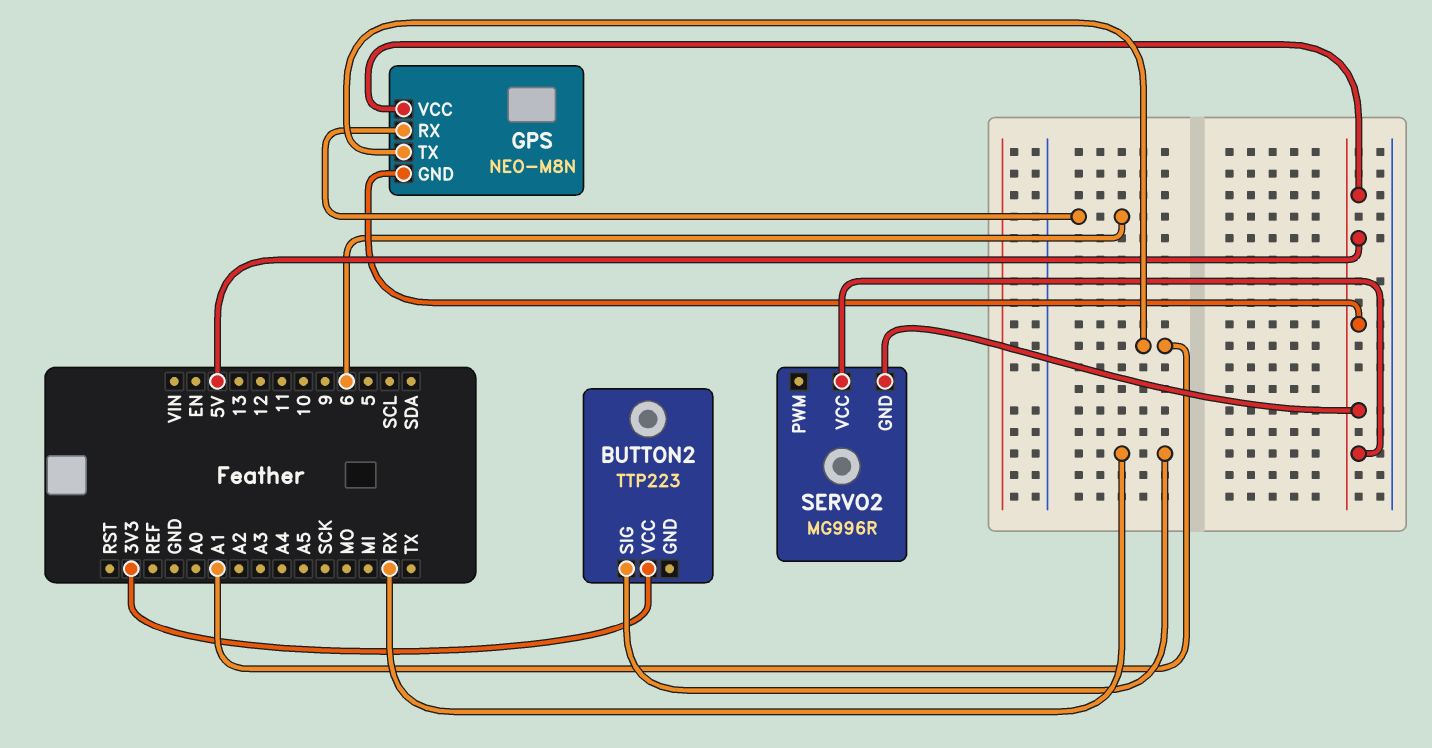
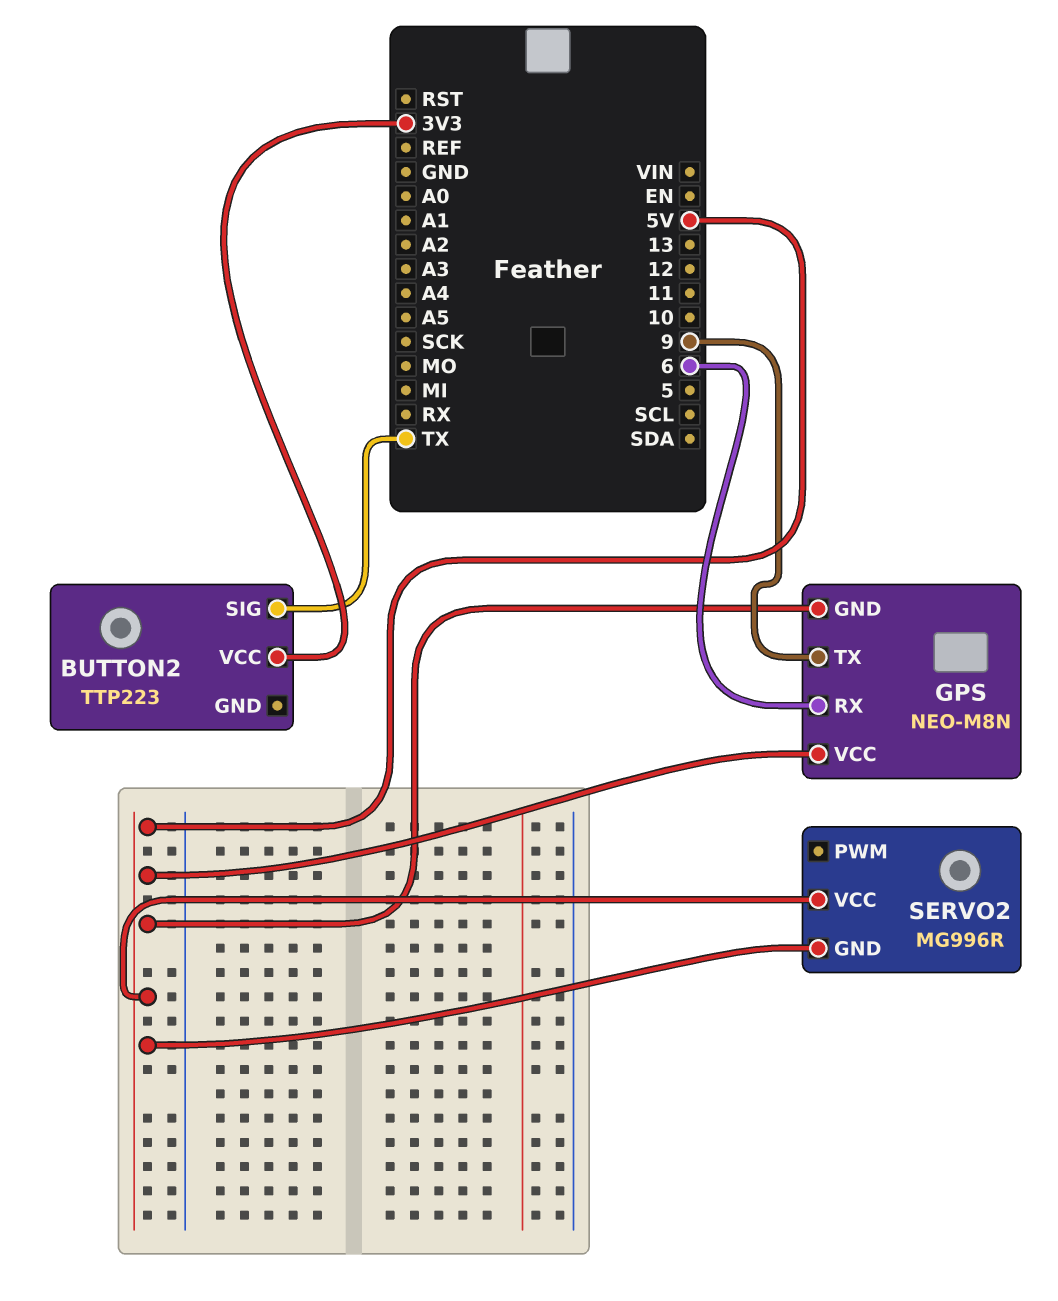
BUTTON2 pin SIG: RX -> TX
GPS pin TX: A1 -> 9

